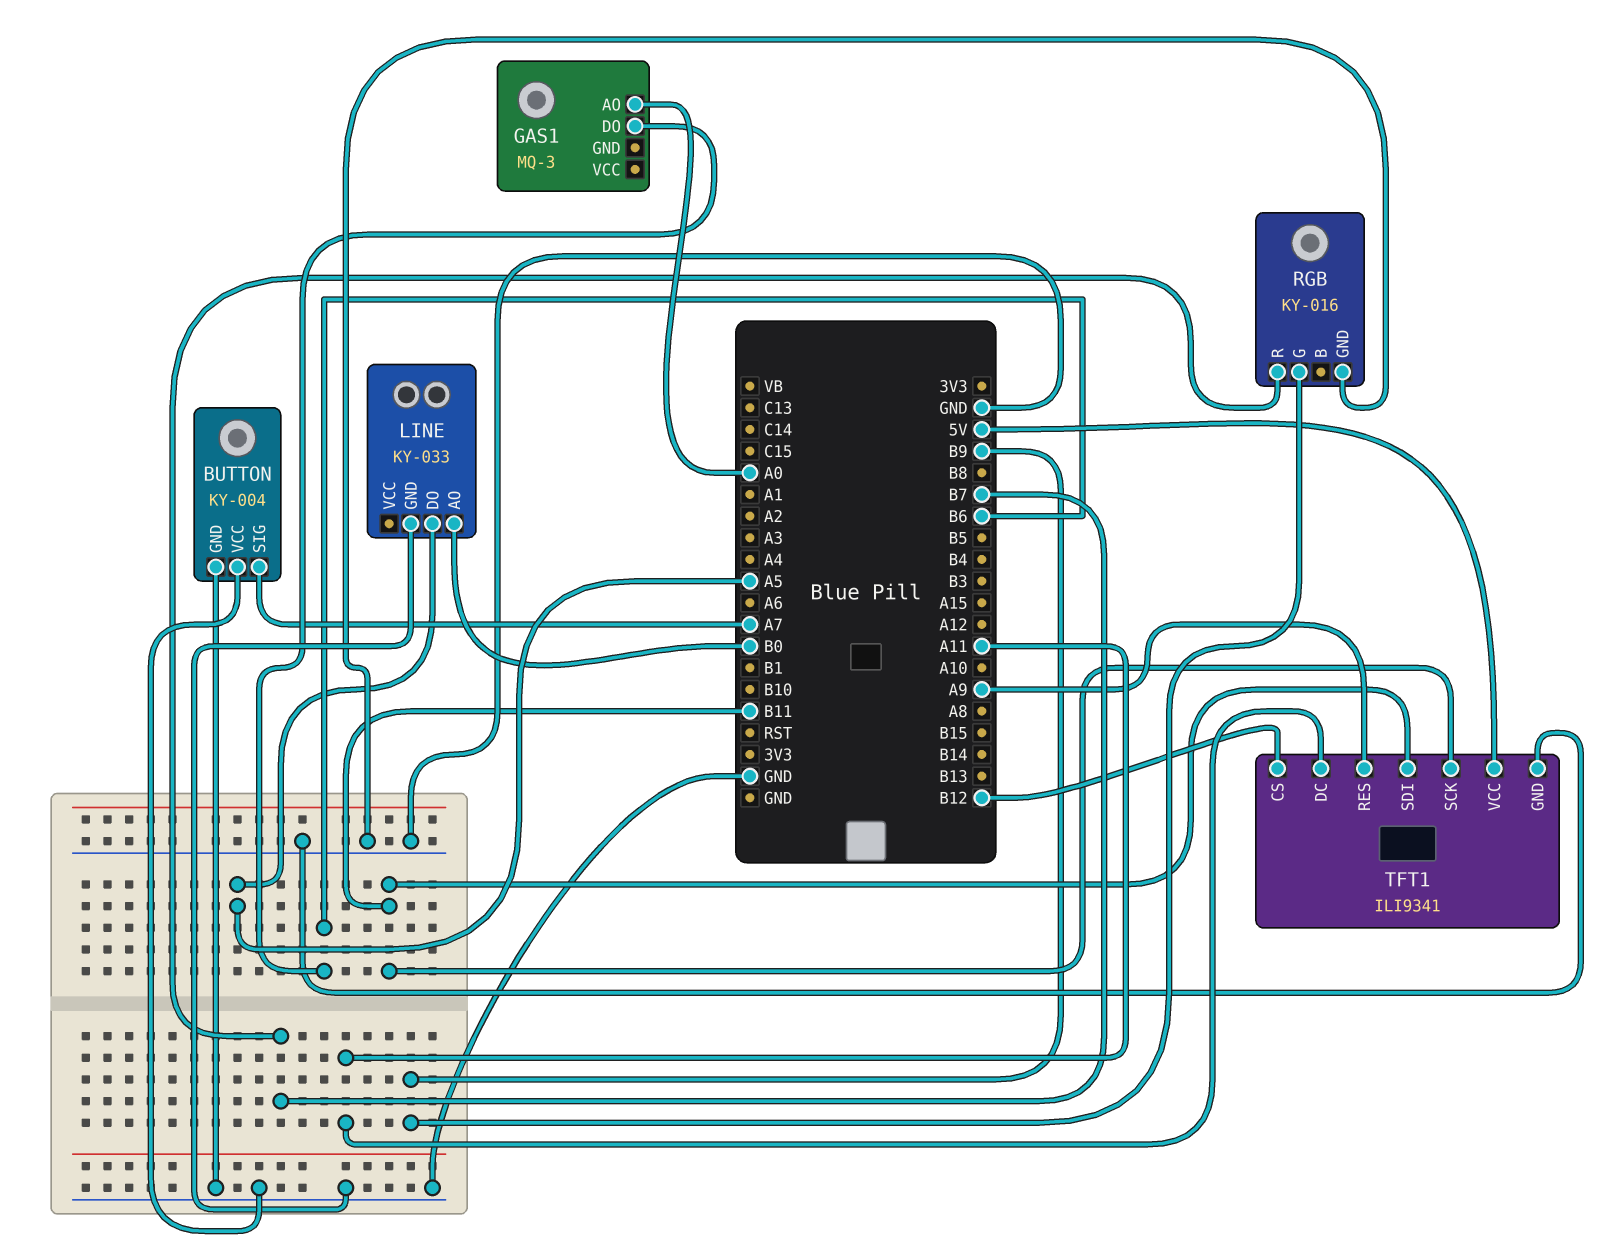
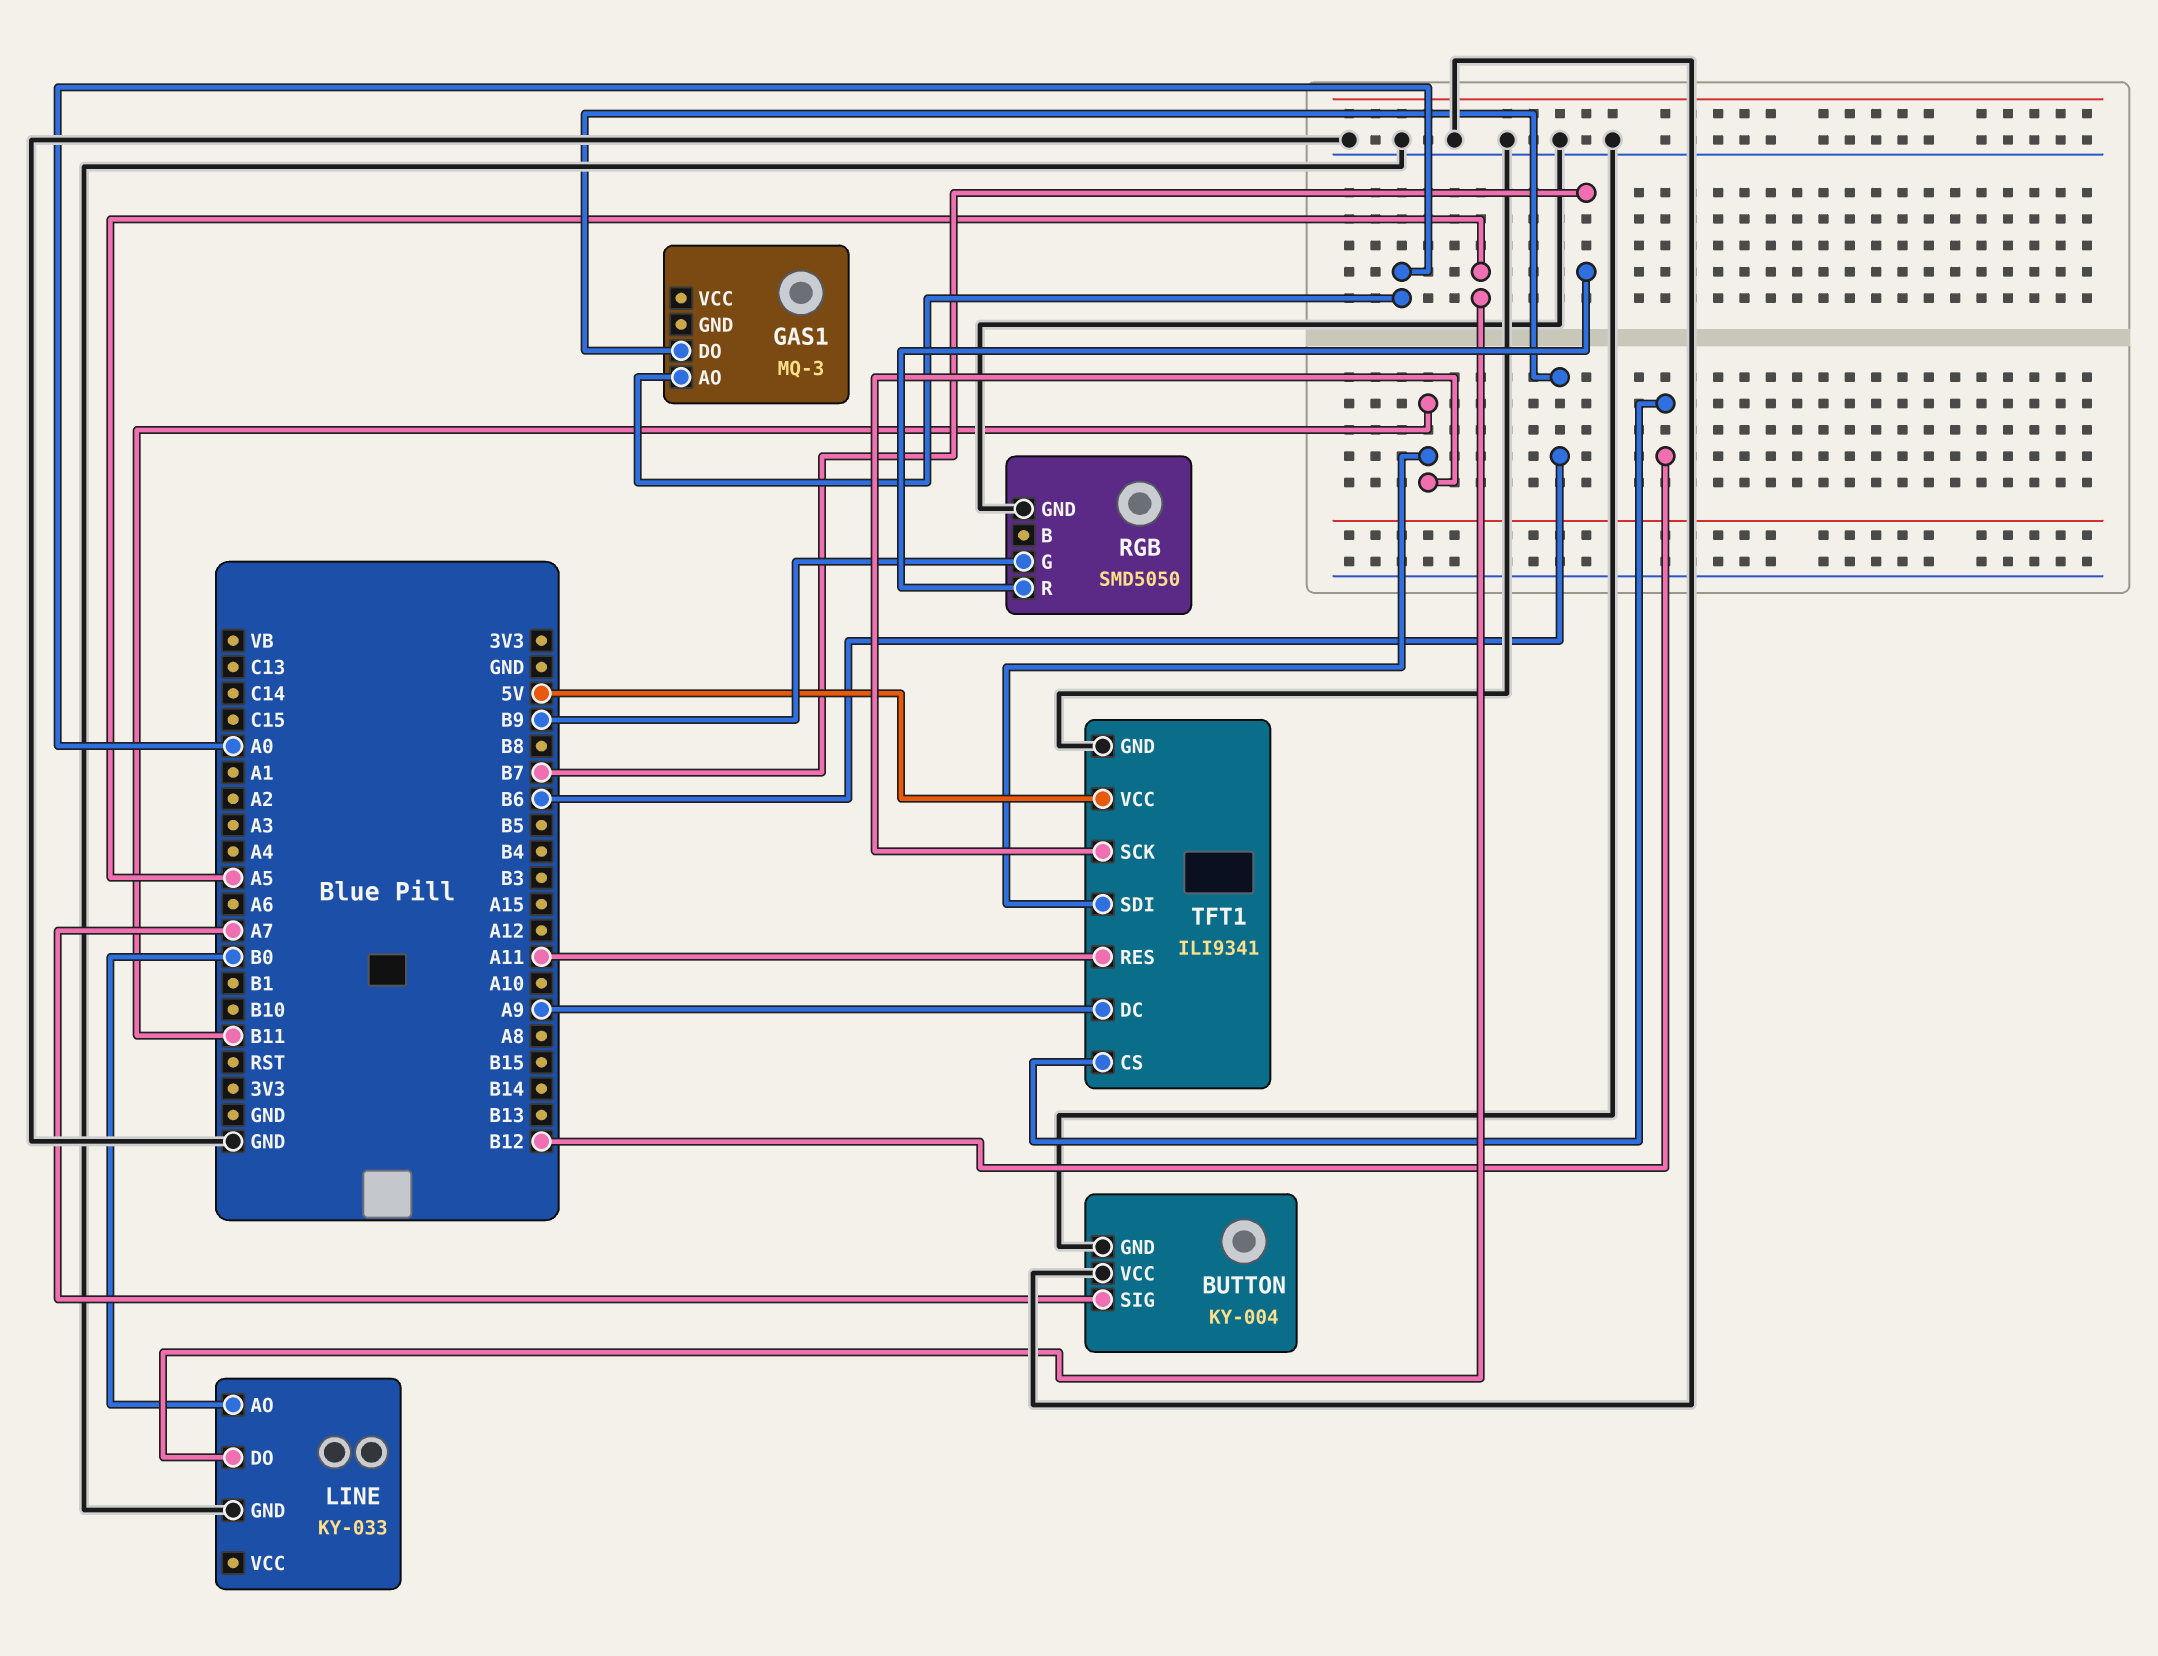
RGB: KY-016 -> SMD5050
TFT1 pin DC: A11 -> A9
TFT1 pin RES: A9 -> A11

